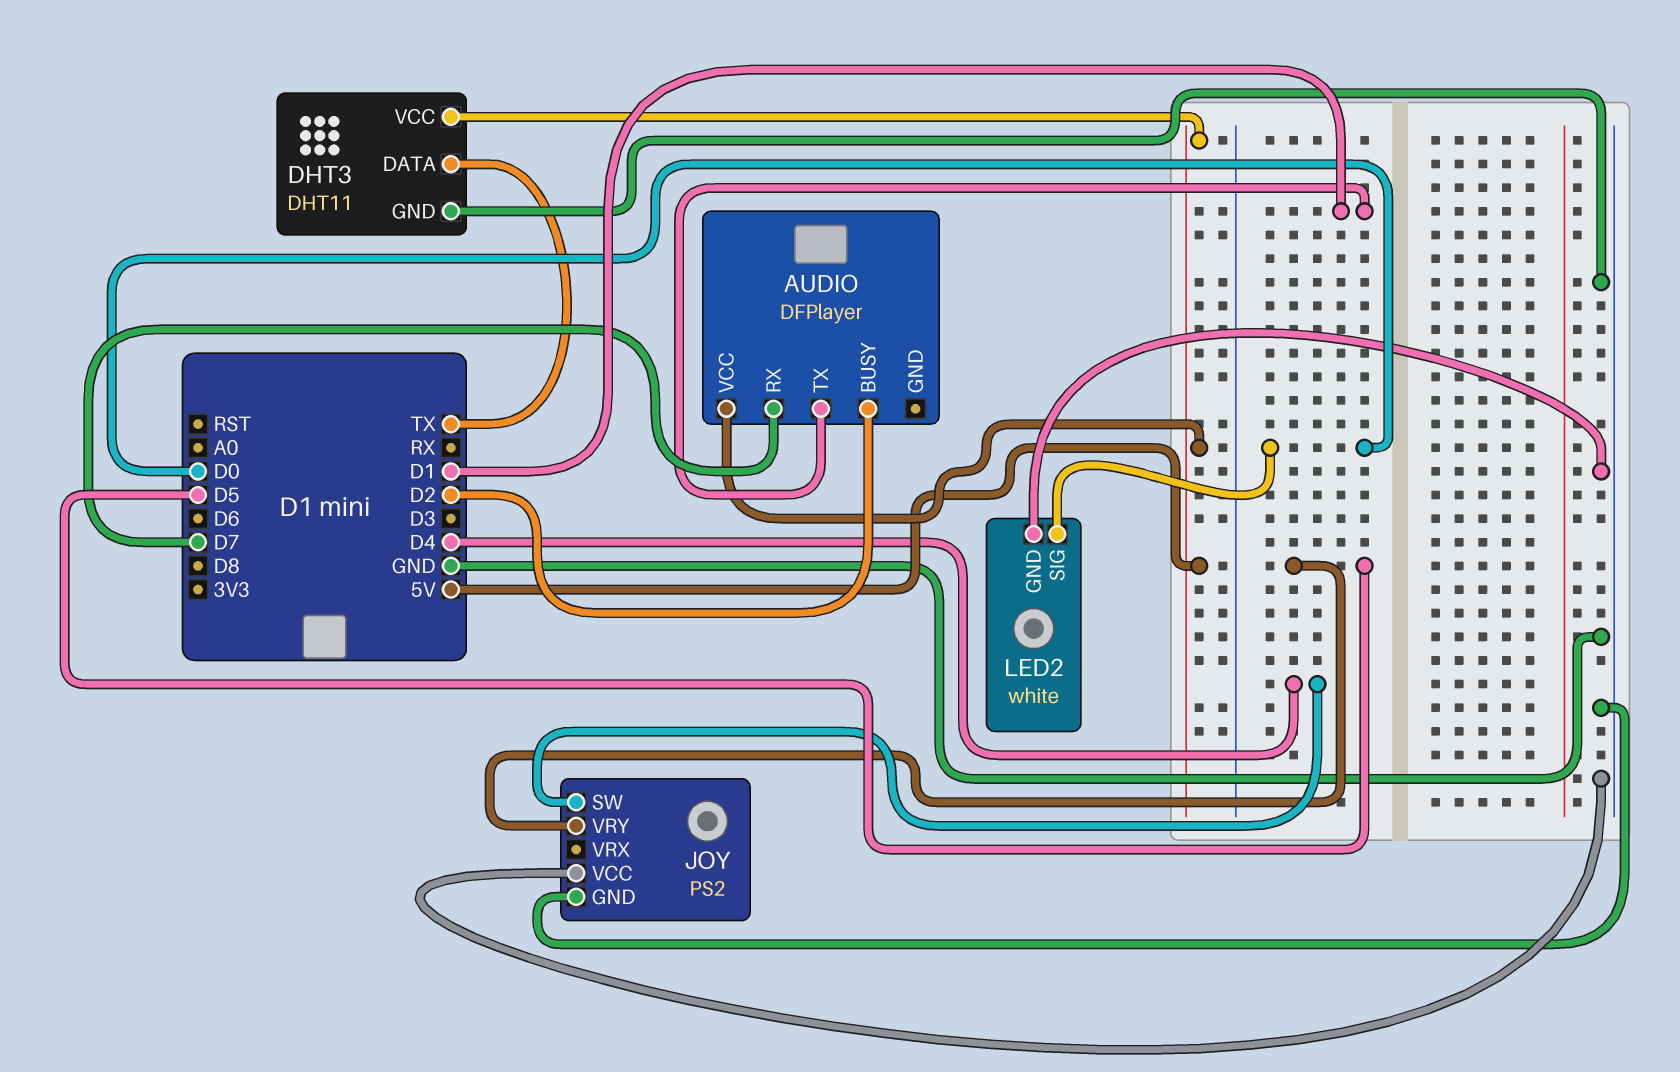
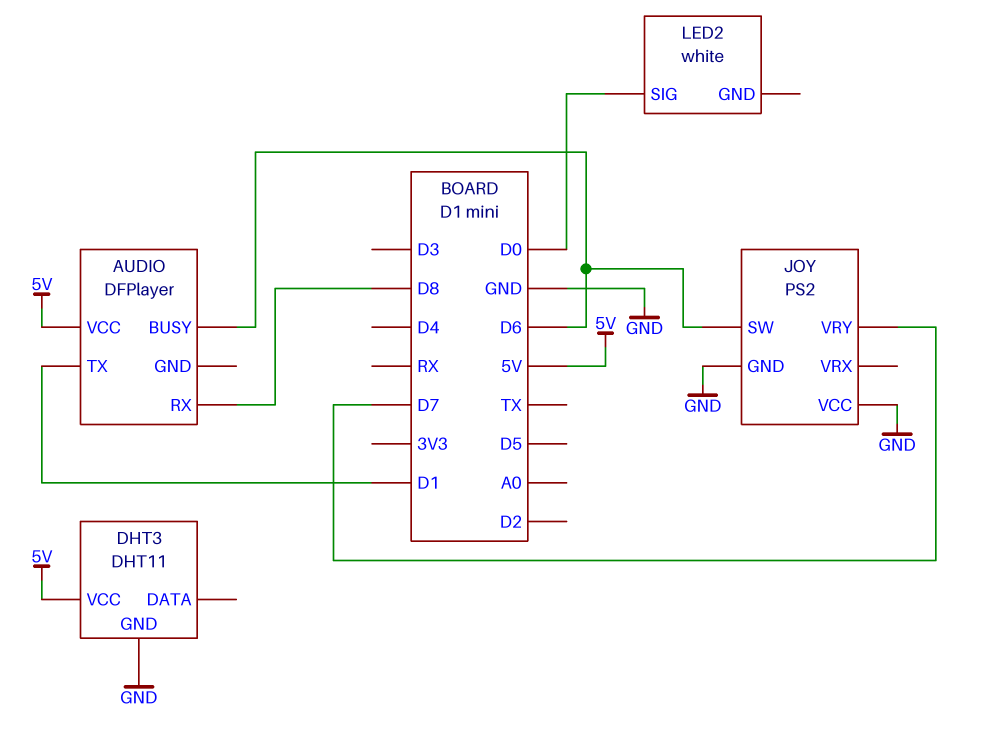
AUDIO pin BUSY: D2 -> D6
AUDIO pin RX: D7 -> D8
DHT3 pin DATA: TX -> none
JOY pin SW: D4 -> D6
JOY pin VRY: D5 -> D7
LED2 pin GND: GND -> none

